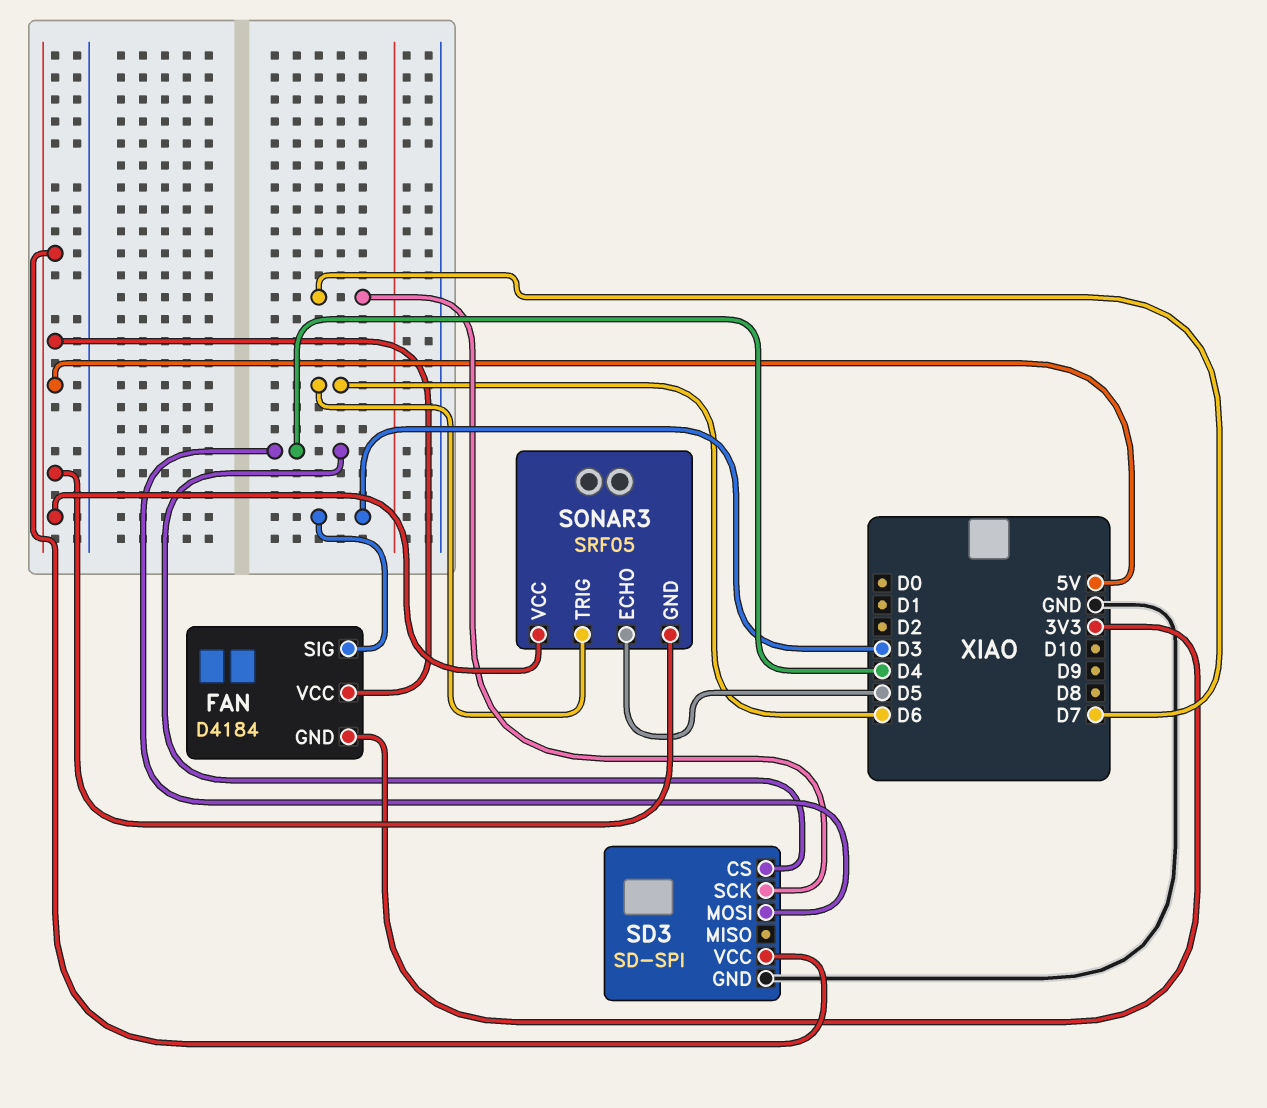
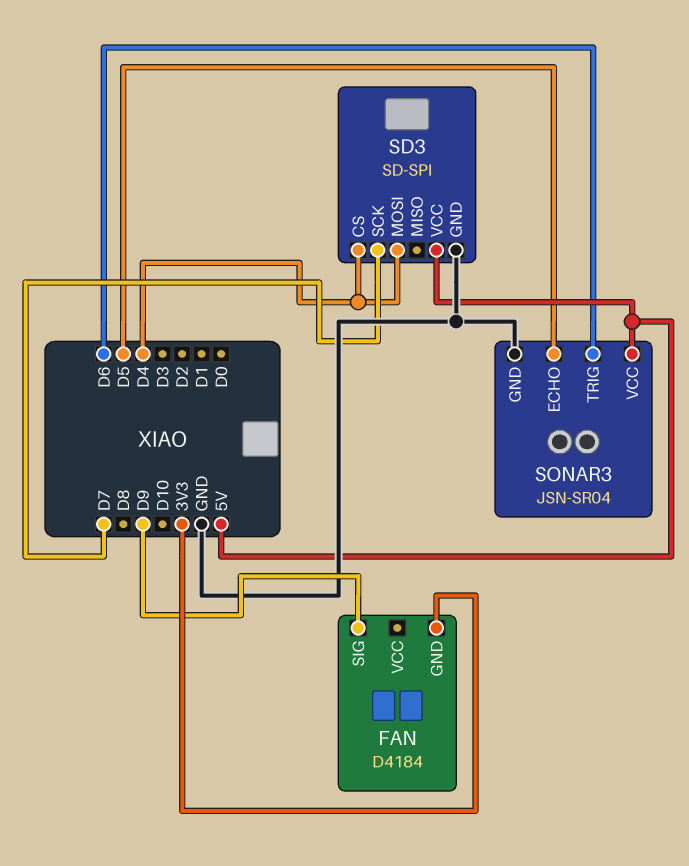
FAN pin SIG: D3 -> D9
FAN pin VCC: 5V -> none
SONAR3: SRF05 -> JSN-SR04
SONAR3 pin GND: 5V -> GND

